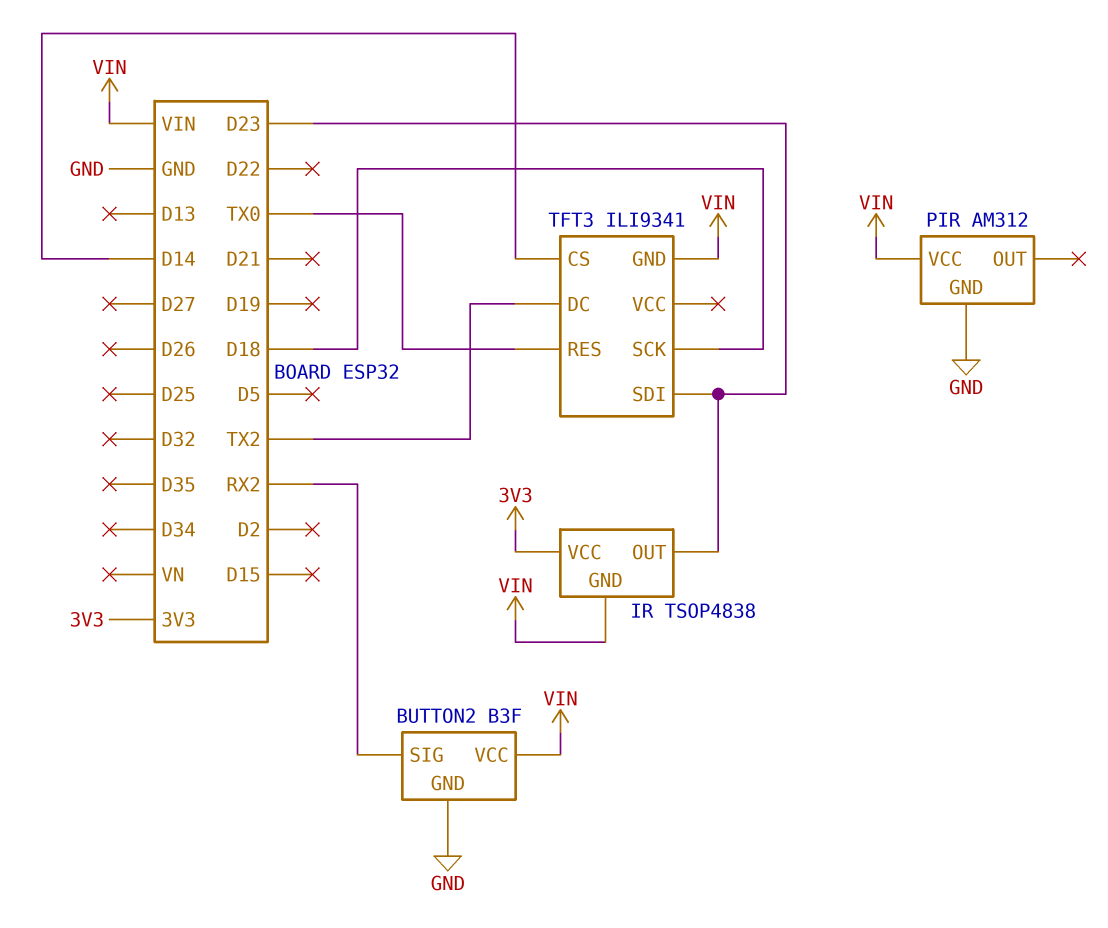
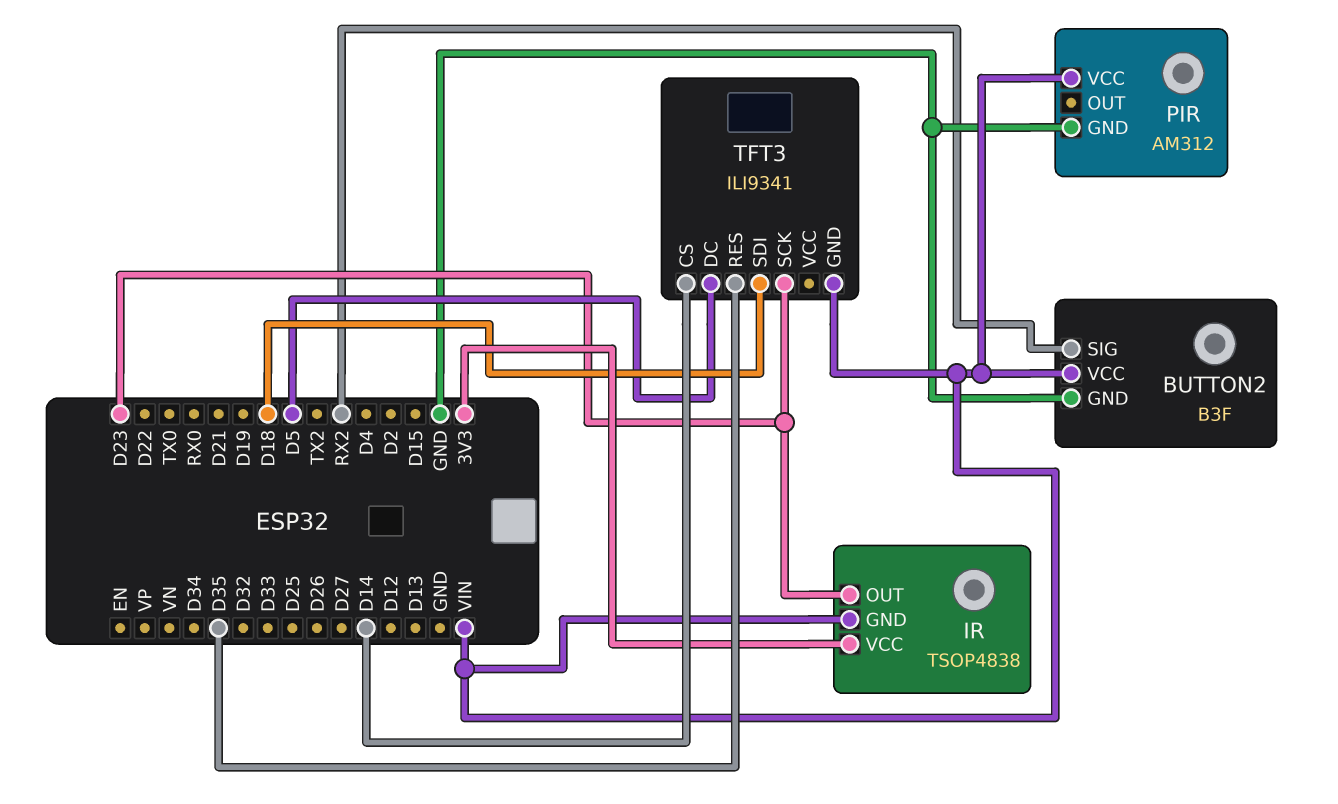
TFT3 pin DC: TX2 -> D5
TFT3 pin RES: TX0 -> D35
TFT3 pin SCK: D18 -> D23
TFT3 pin SDI: D23 -> D18

